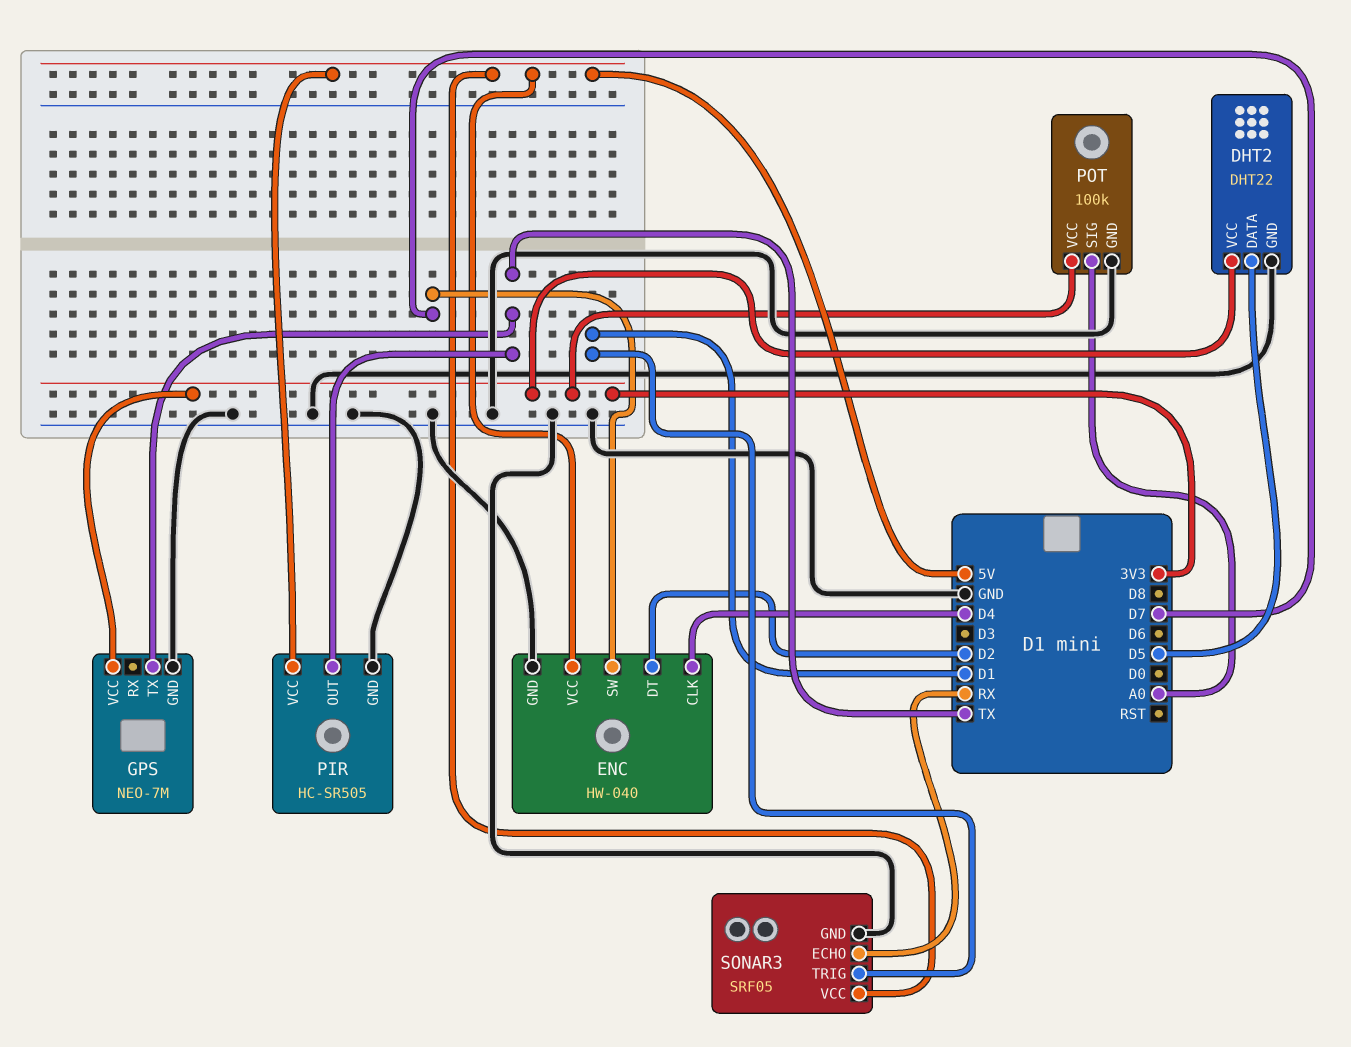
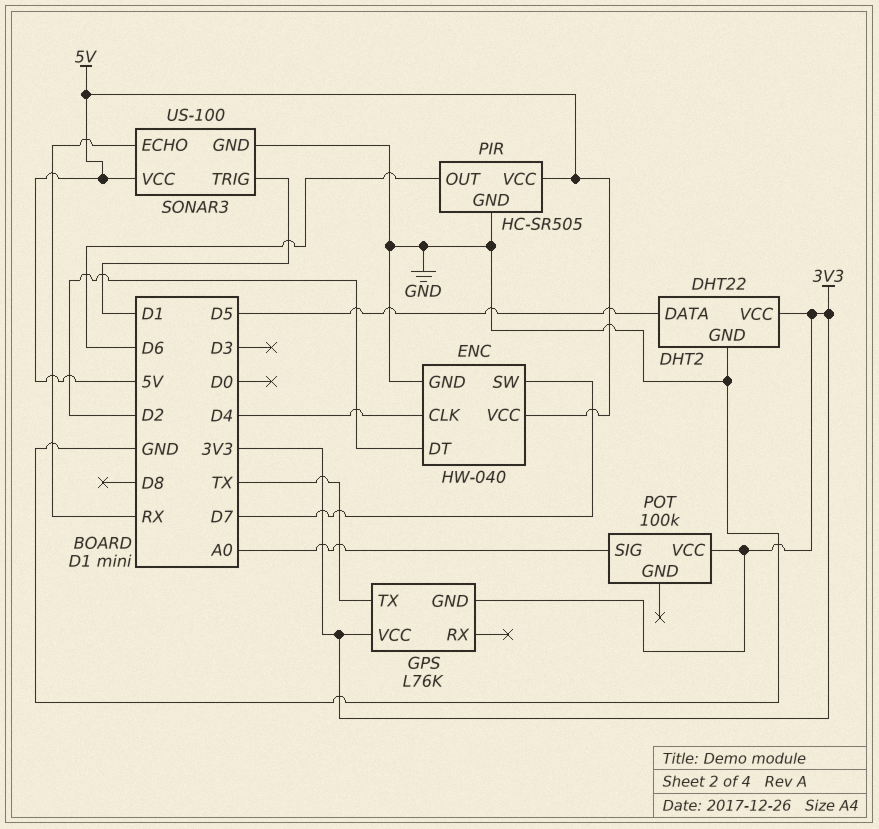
GPS: NEO-7M -> L76K
GPS pin GND: GND -> 3V3
PIR pin OUT: TX -> D6
POT pin GND: GND -> none
SONAR3: SRF05 -> US-100

